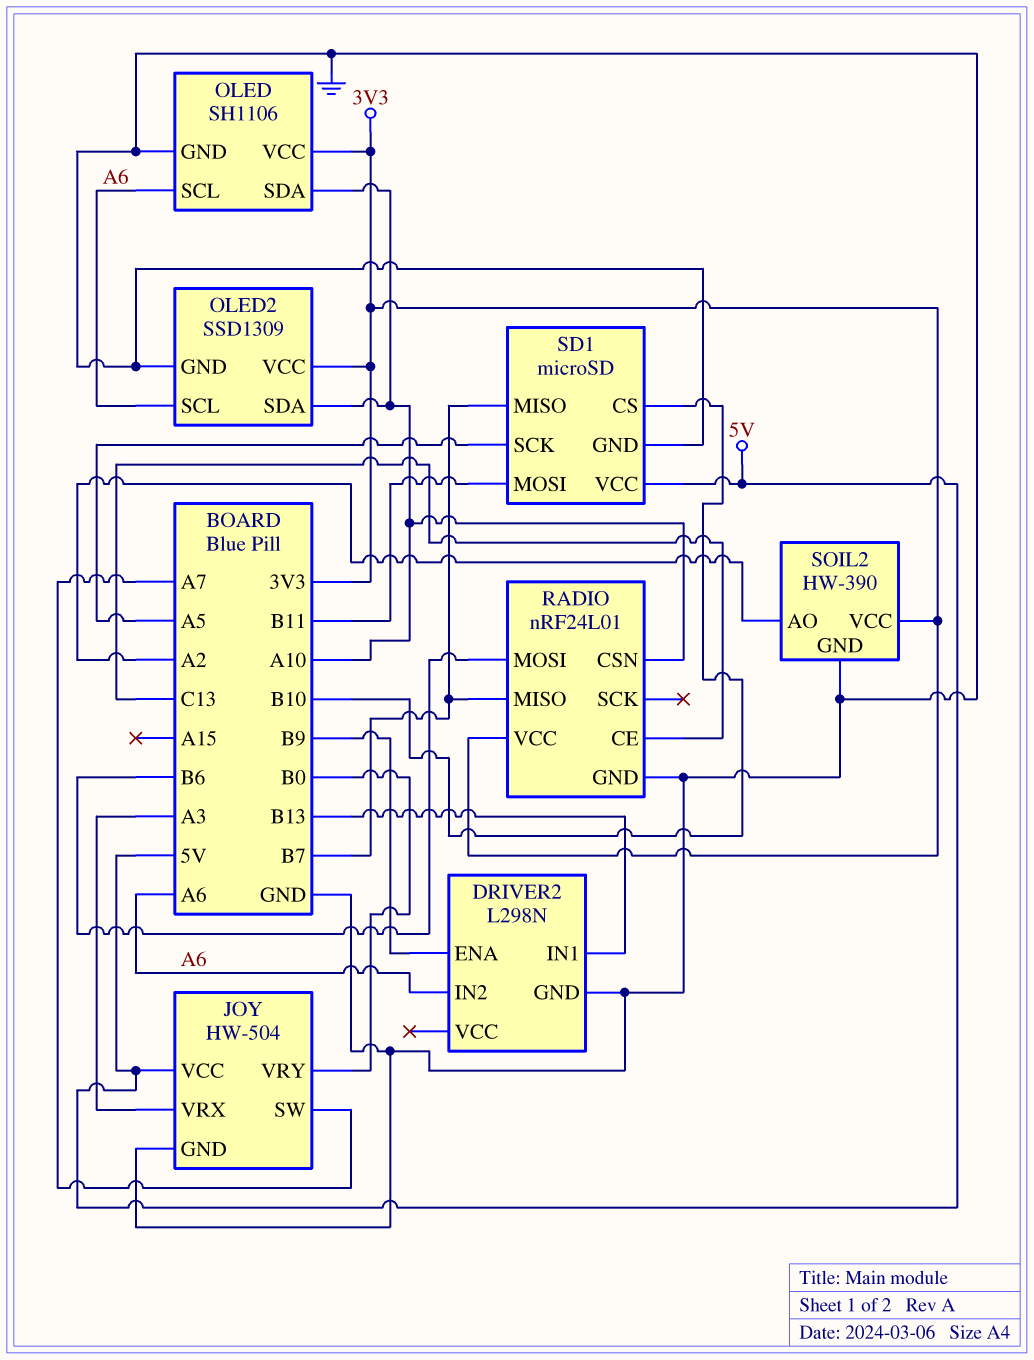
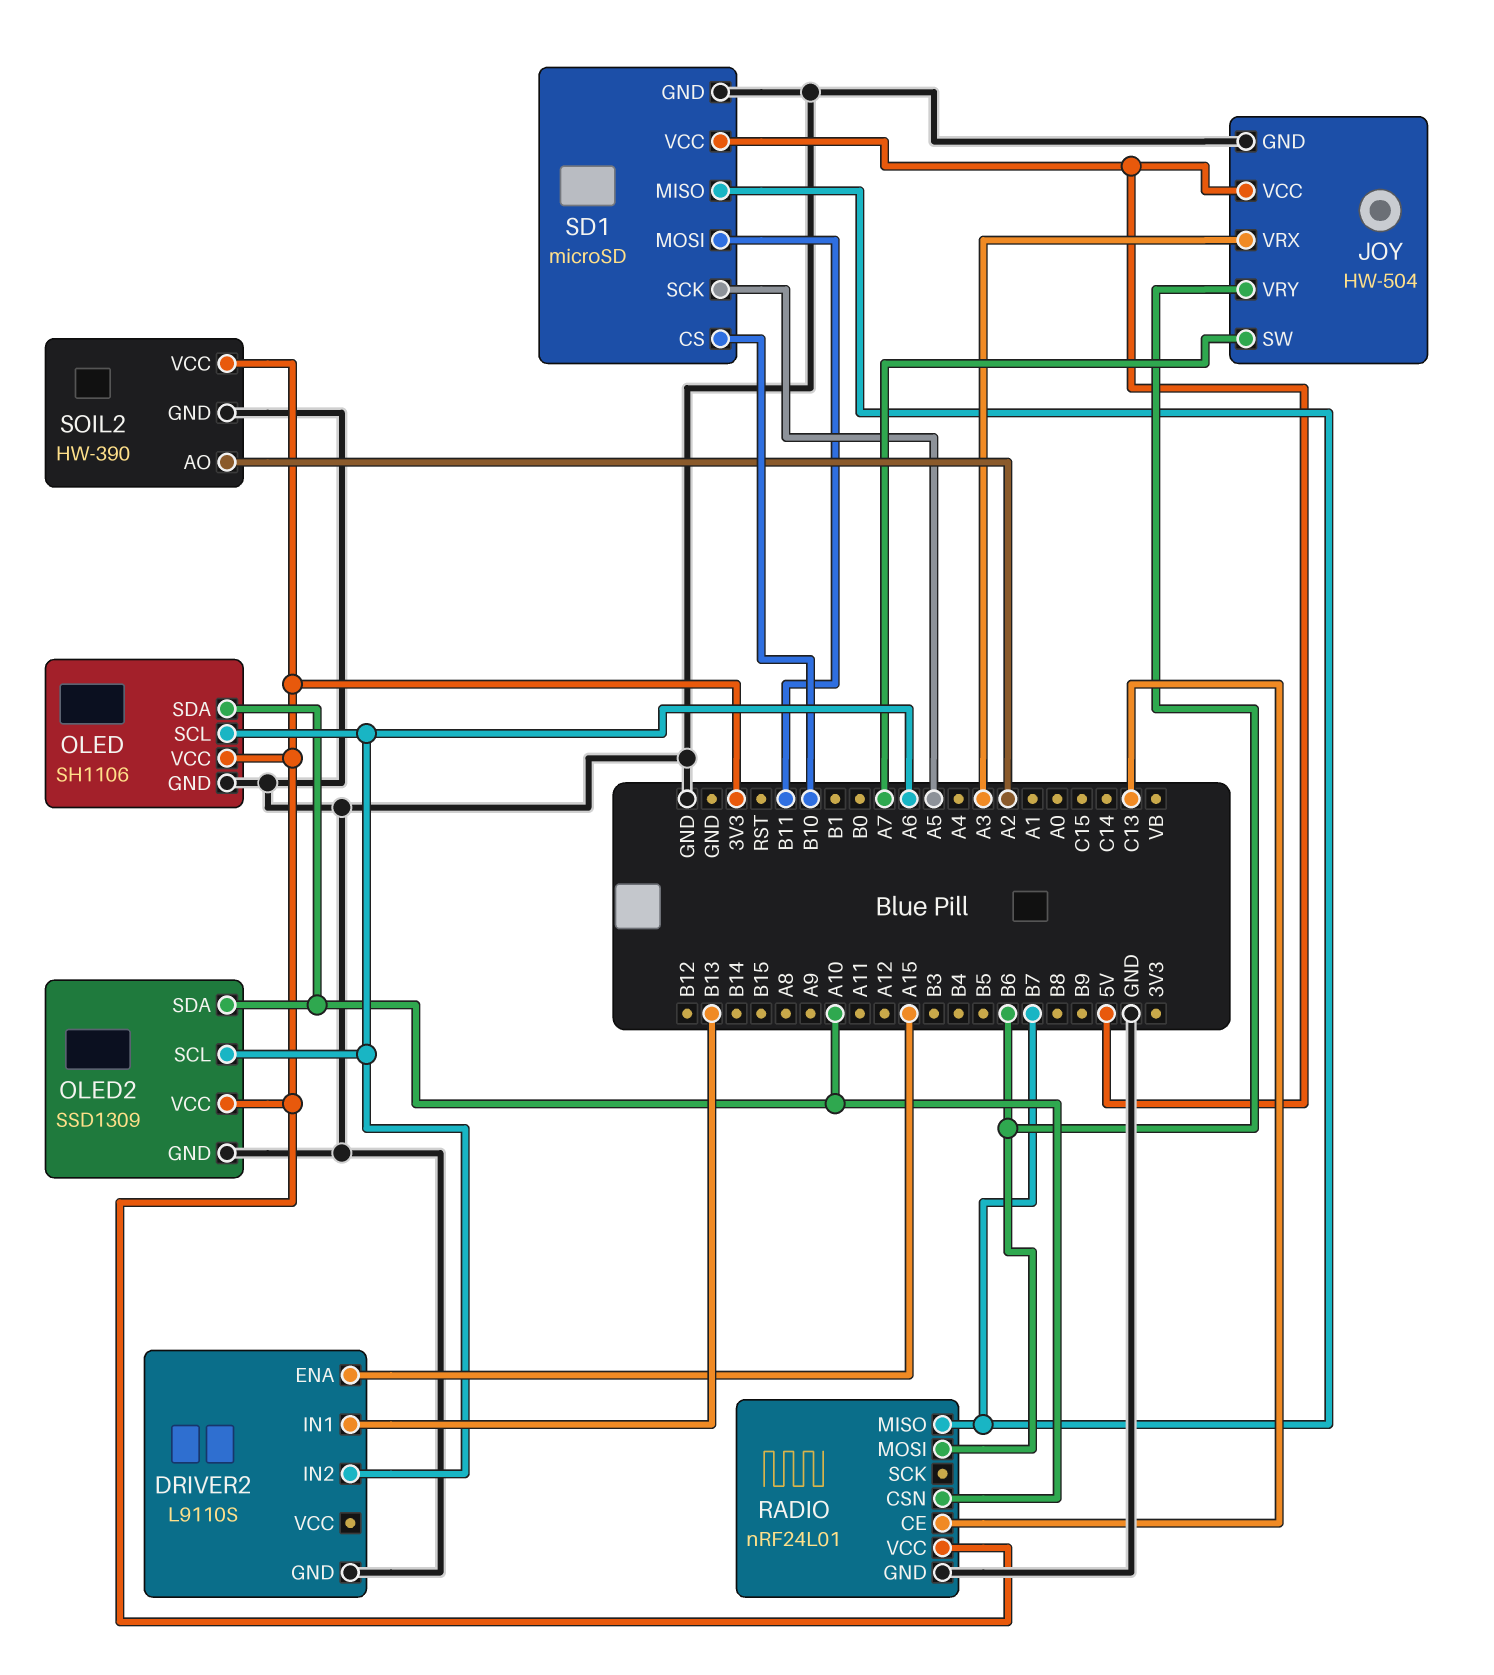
DRIVER2: L298N -> L9110S
DRIVER2 pin ENA: B9 -> A15
JOY pin VRY: B0 -> B6

